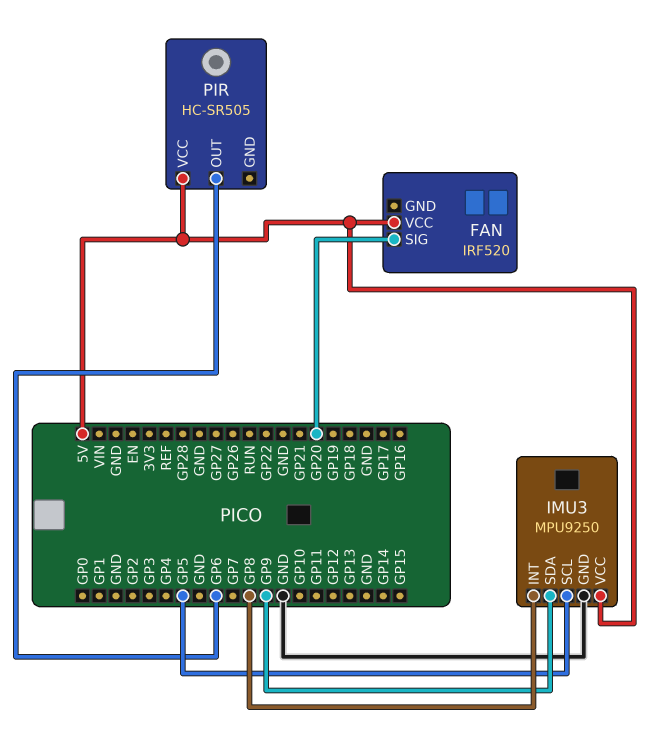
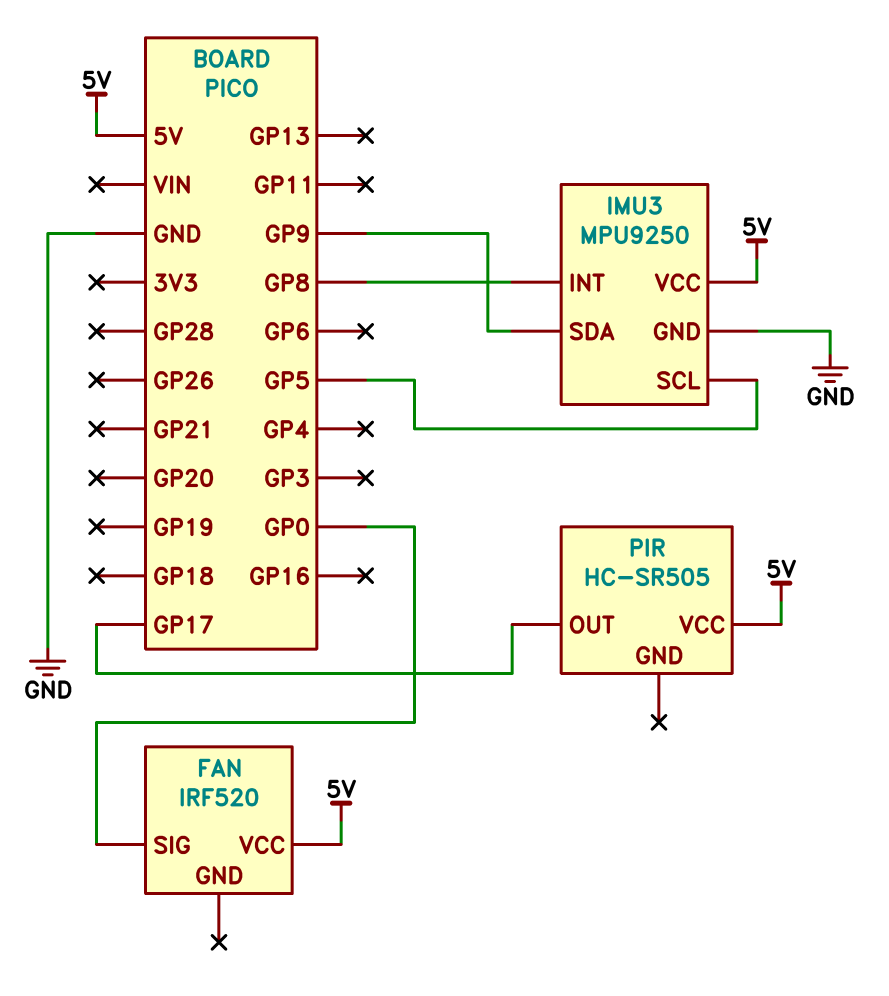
FAN pin SIG: GP20 -> GP0
PIR pin OUT: GP6 -> GP17

